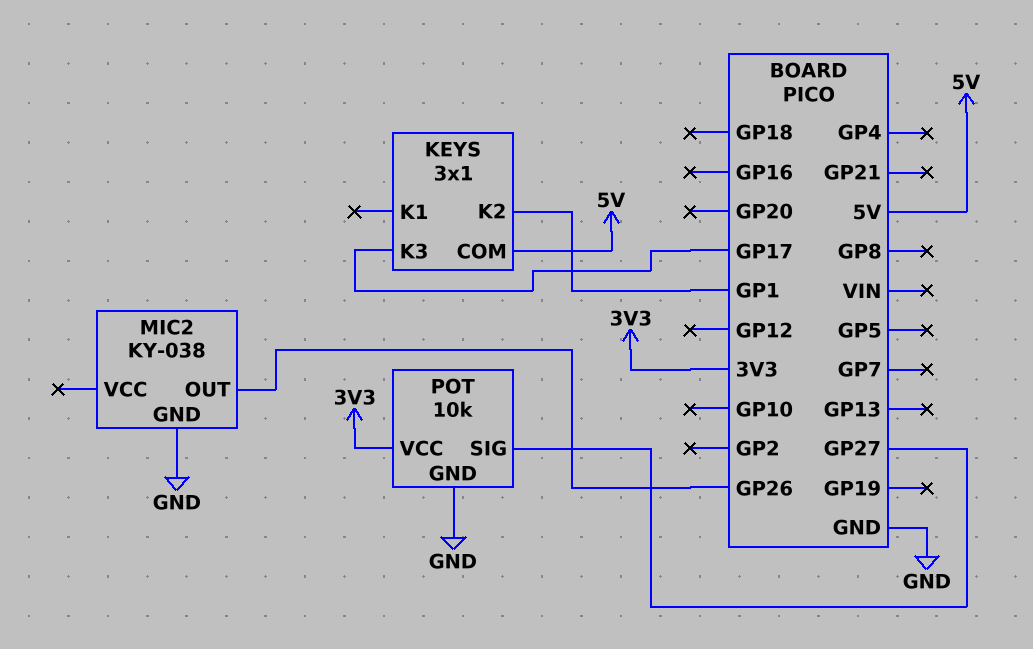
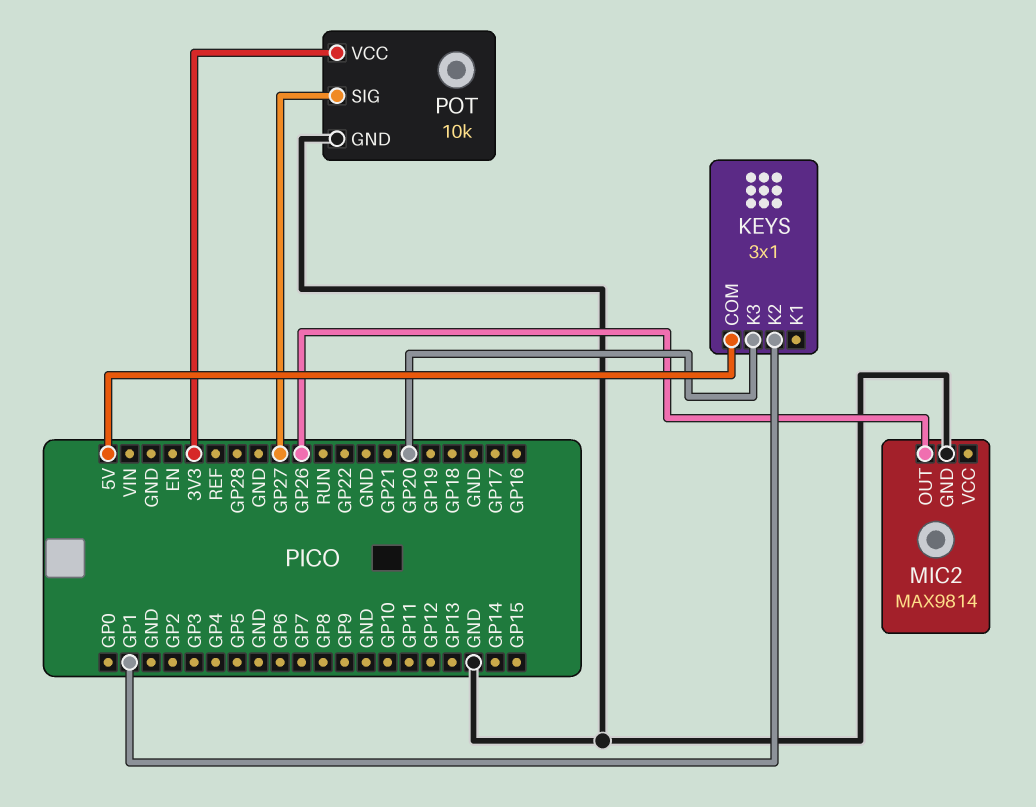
KEYS pin K3: GP17 -> GP20
MIC2: KY-038 -> MAX9814

